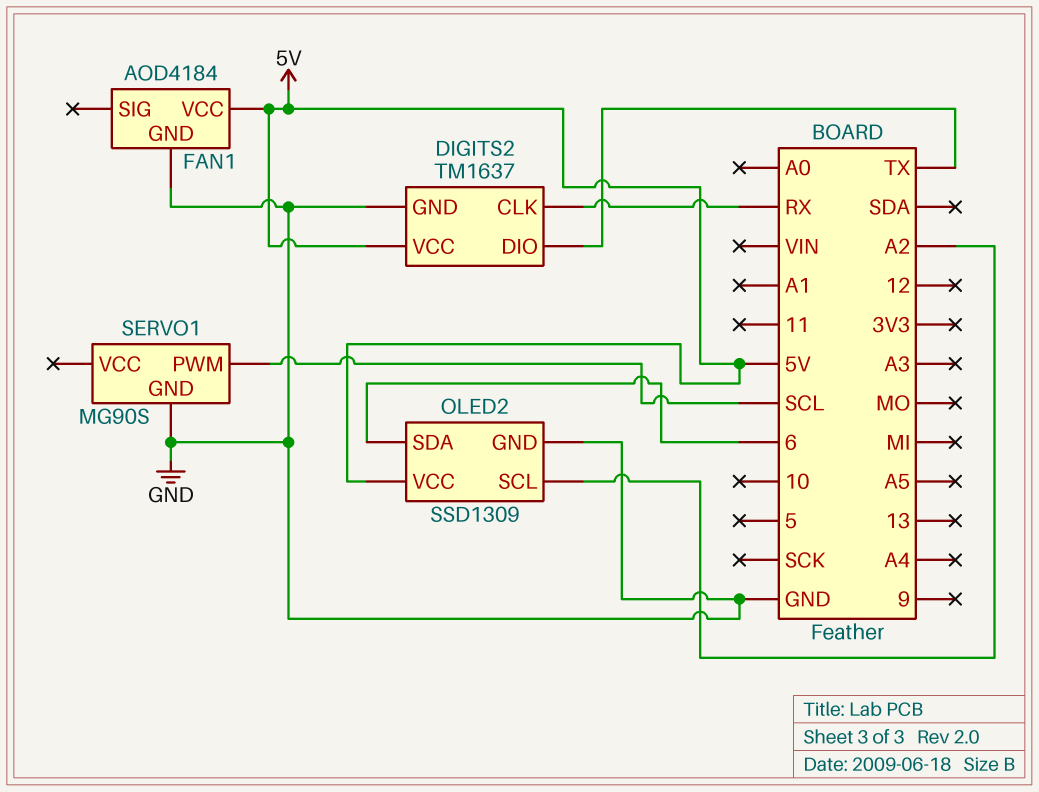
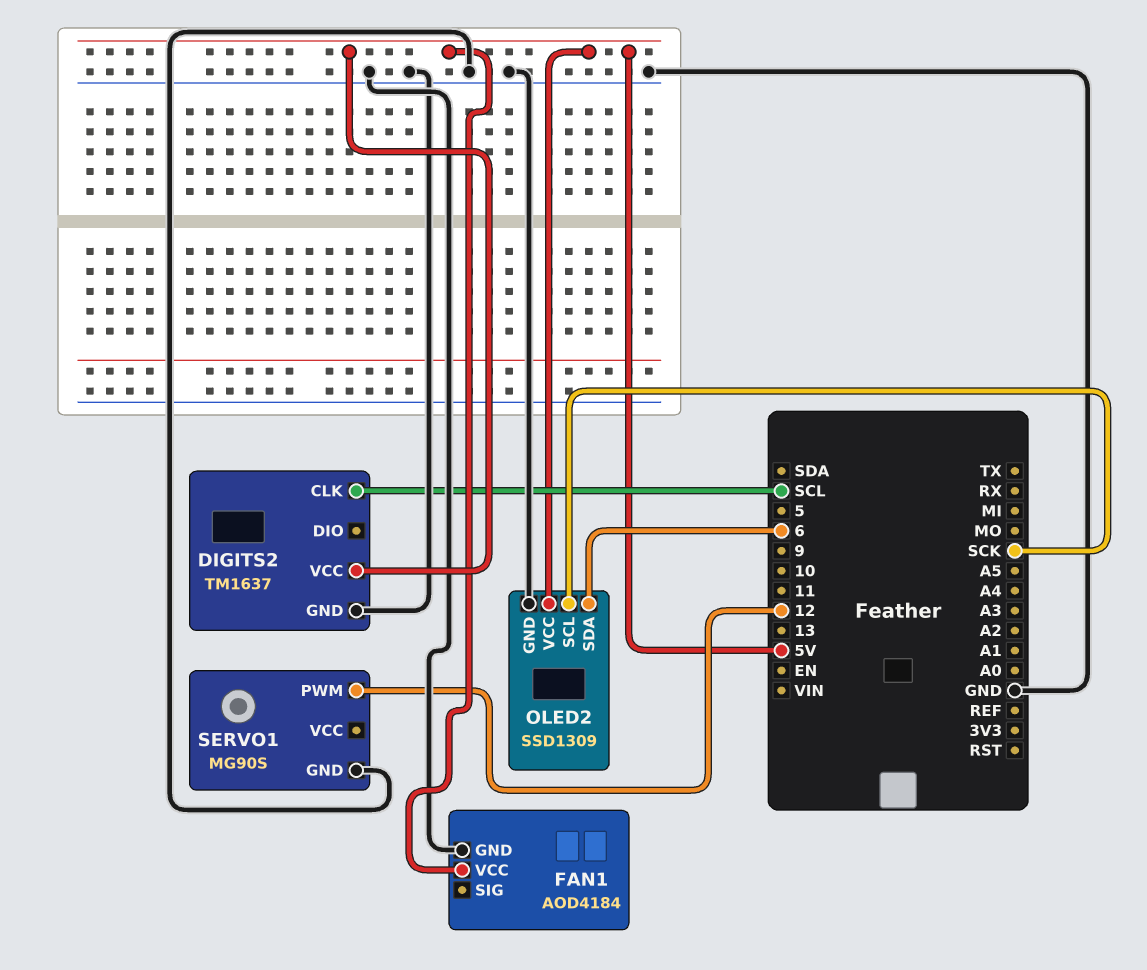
DIGITS2 pin CLK: RX -> SCL
DIGITS2 pin DIO: TX -> none
OLED2 pin SCL: A2 -> SCK
SERVO1 pin PWM: SCL -> 12

